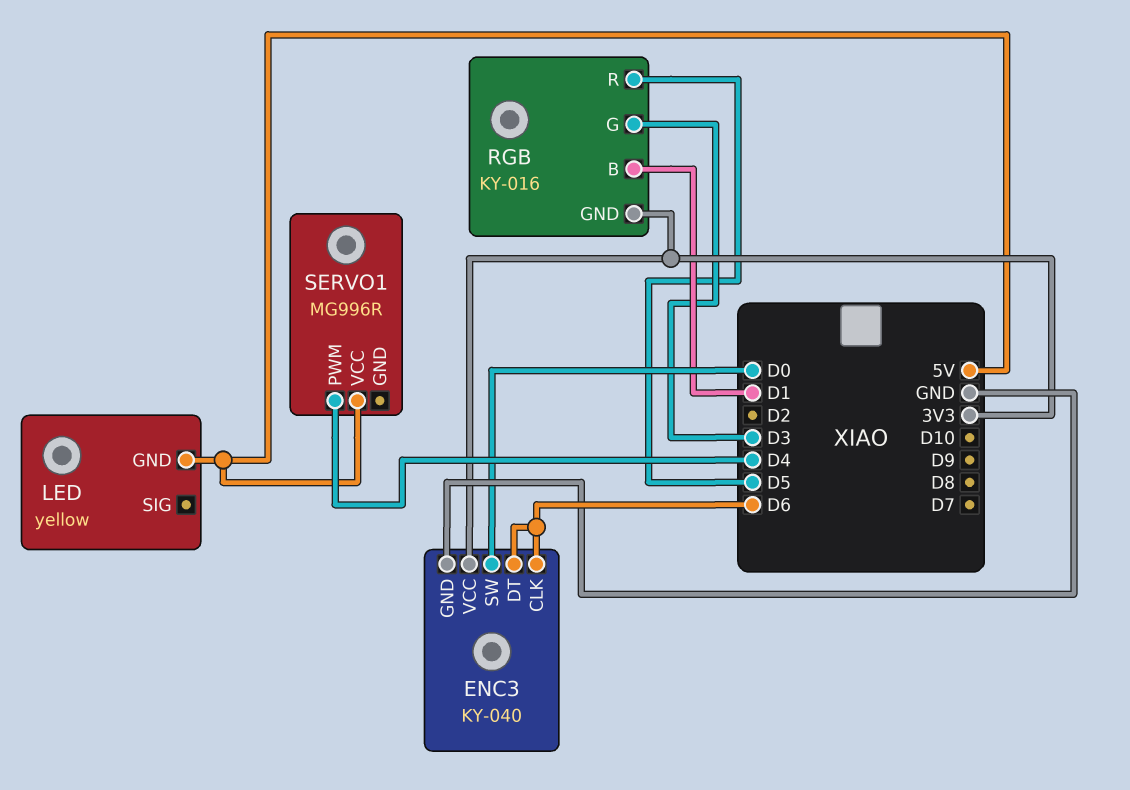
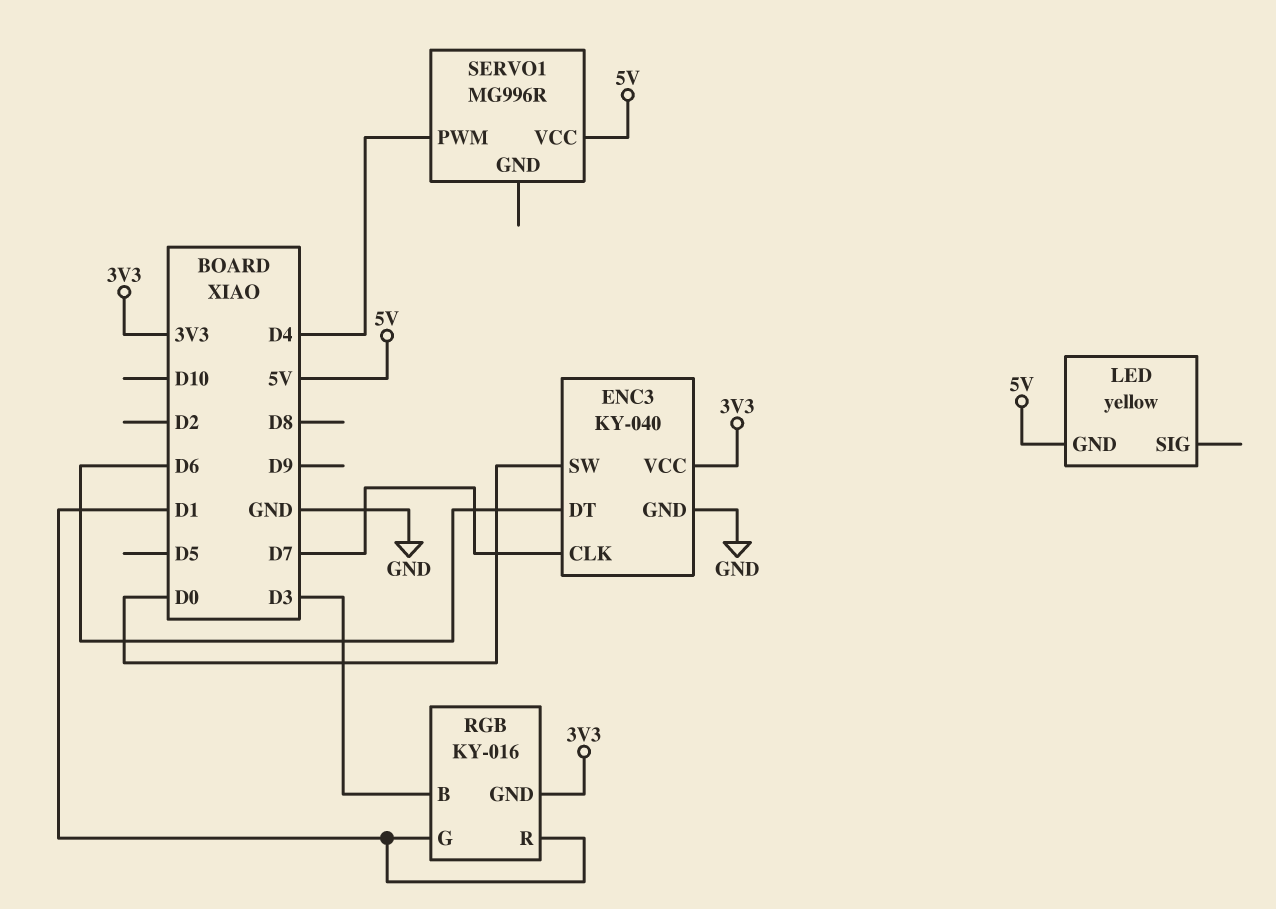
ENC3 pin CLK: D6 -> D7
RGB pin B: D1 -> D3
RGB pin G: D3 -> D1
RGB pin R: D5 -> D1

